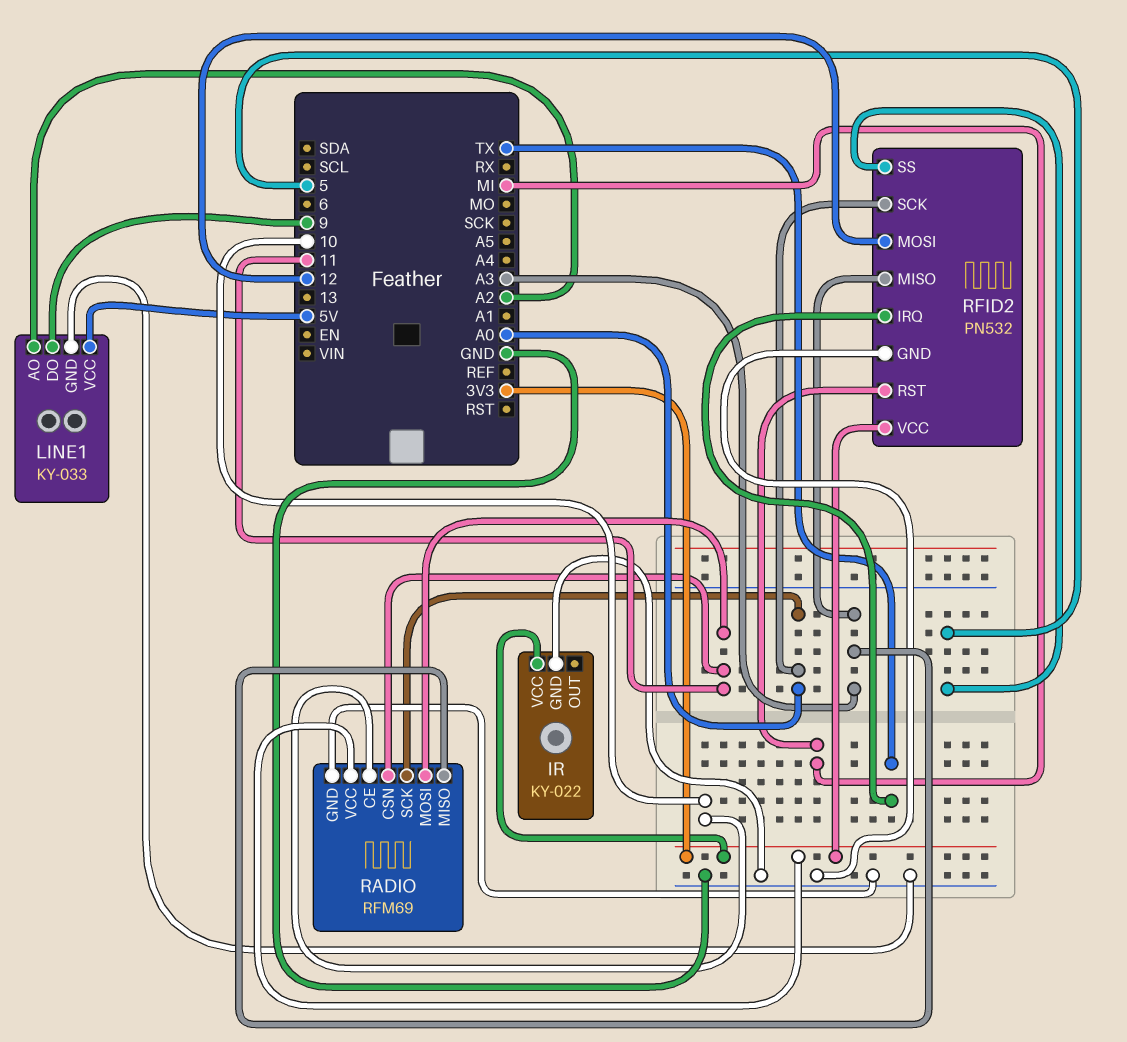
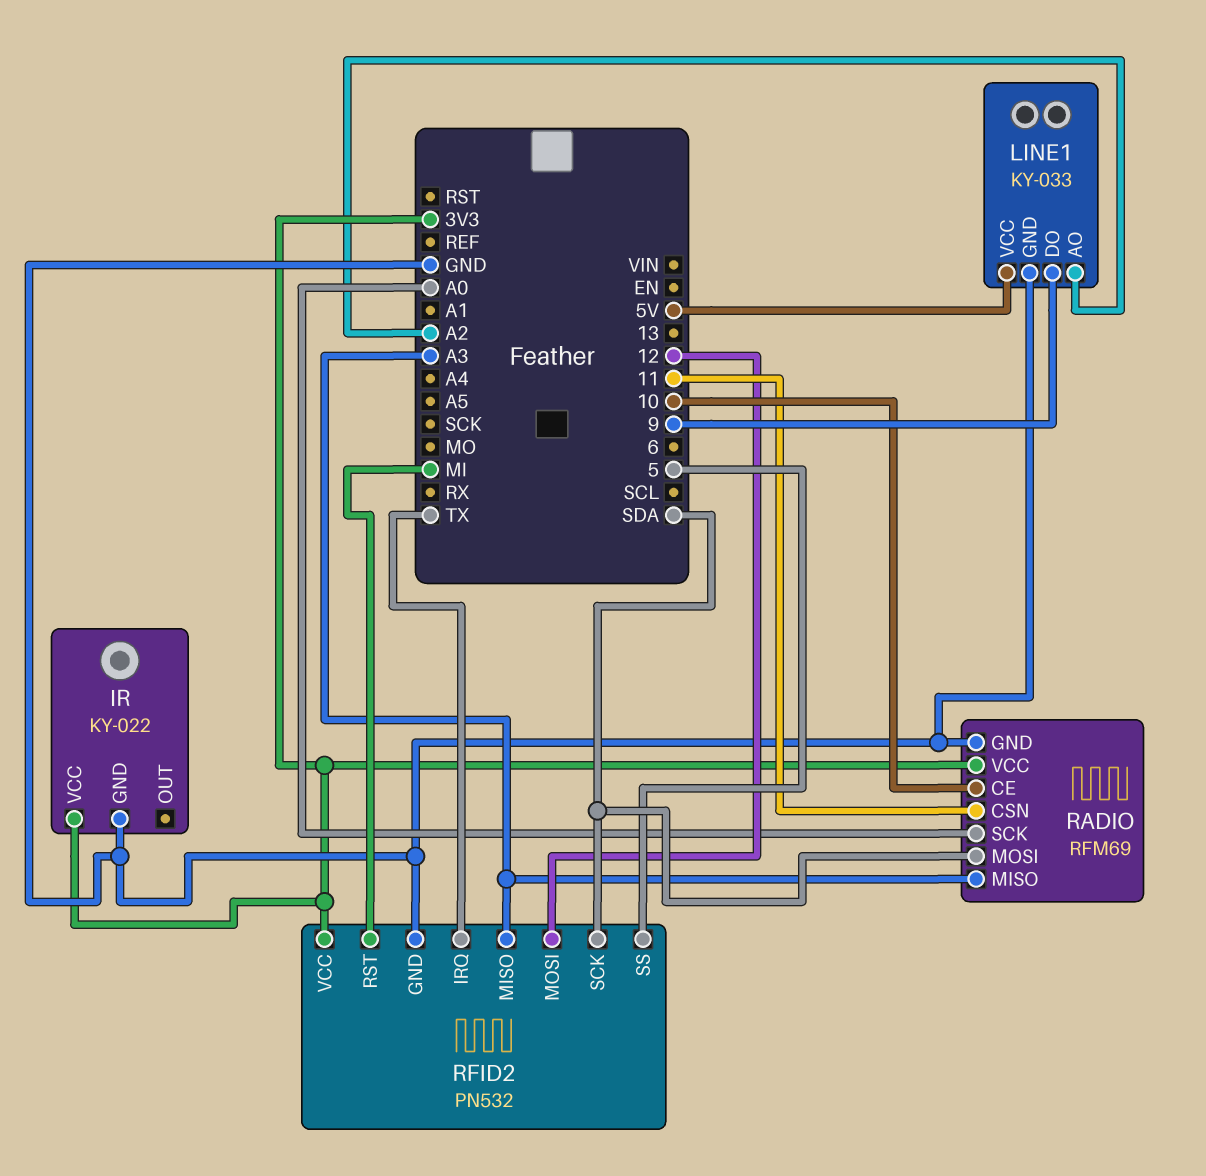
RADIO pin MOSI: 11 -> SDA
RFID2 pin SCK: A0 -> SDA

